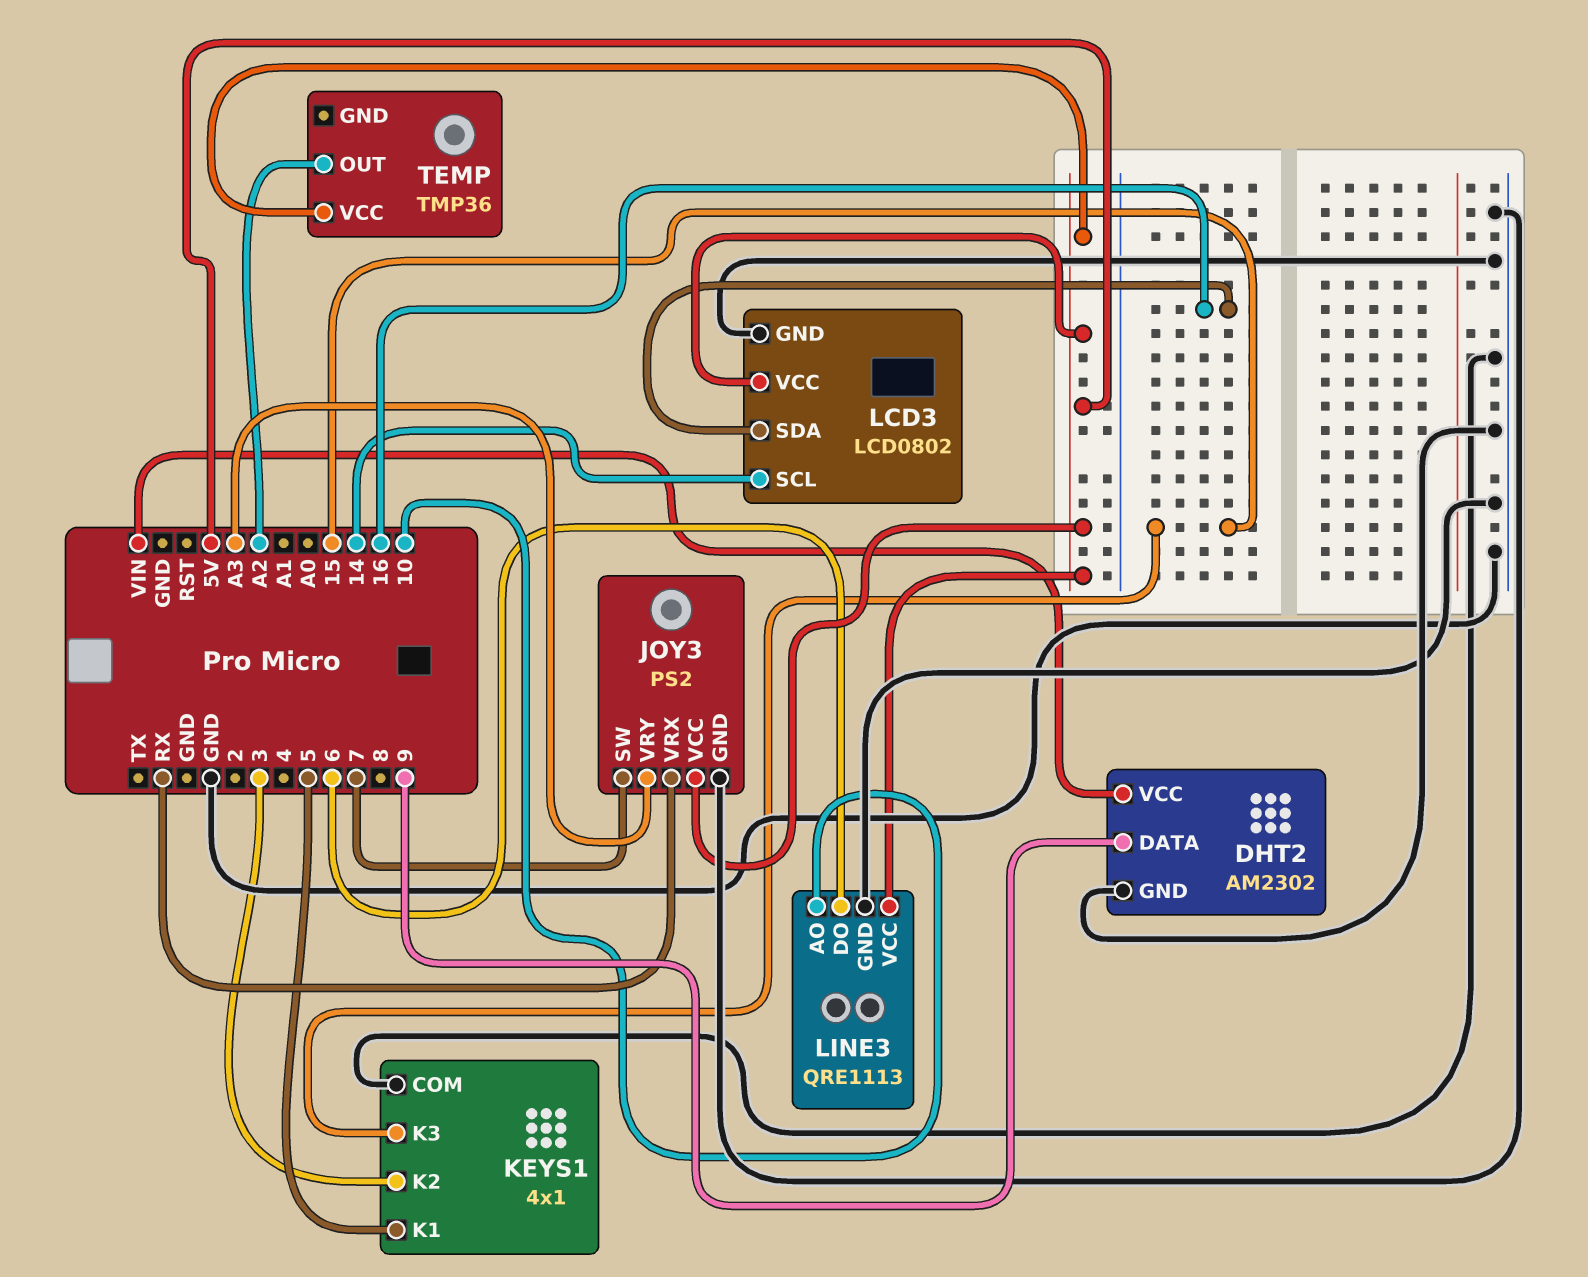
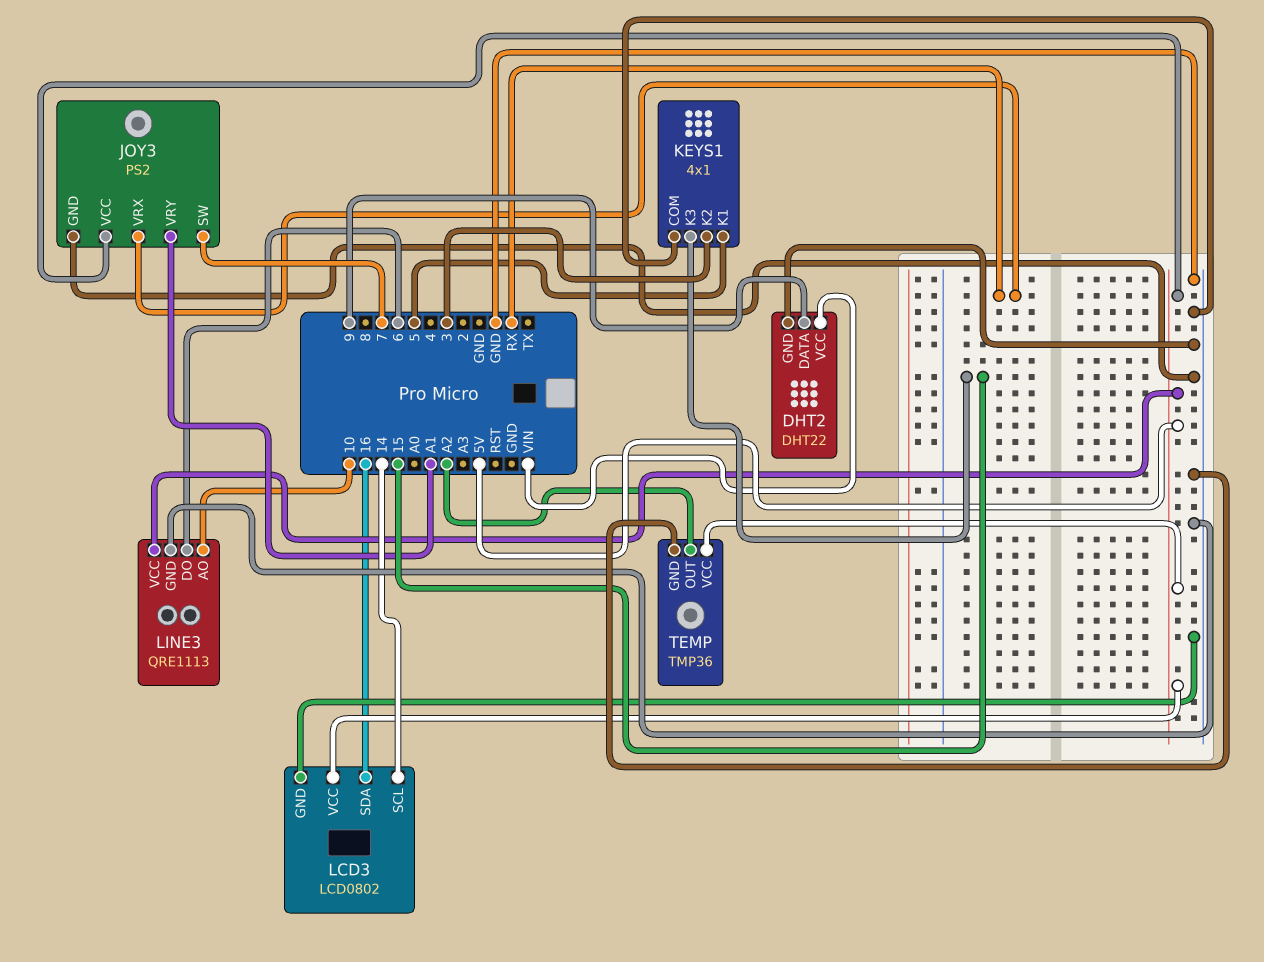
DHT2: AM2302 -> DHT22
JOY3 pin VRY: A3 -> A1
TEMP pin GND: none -> GND

